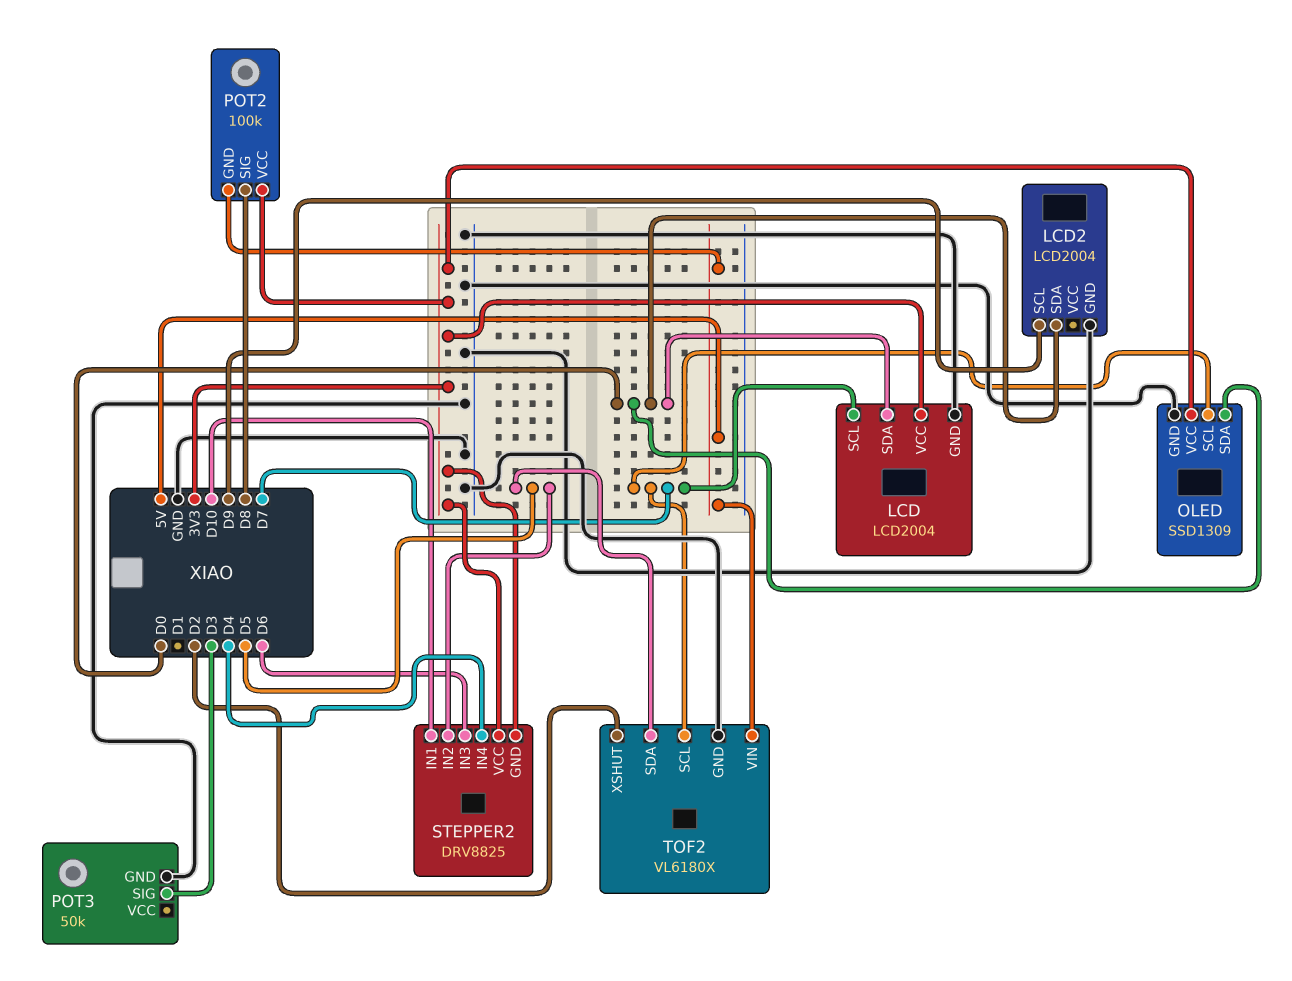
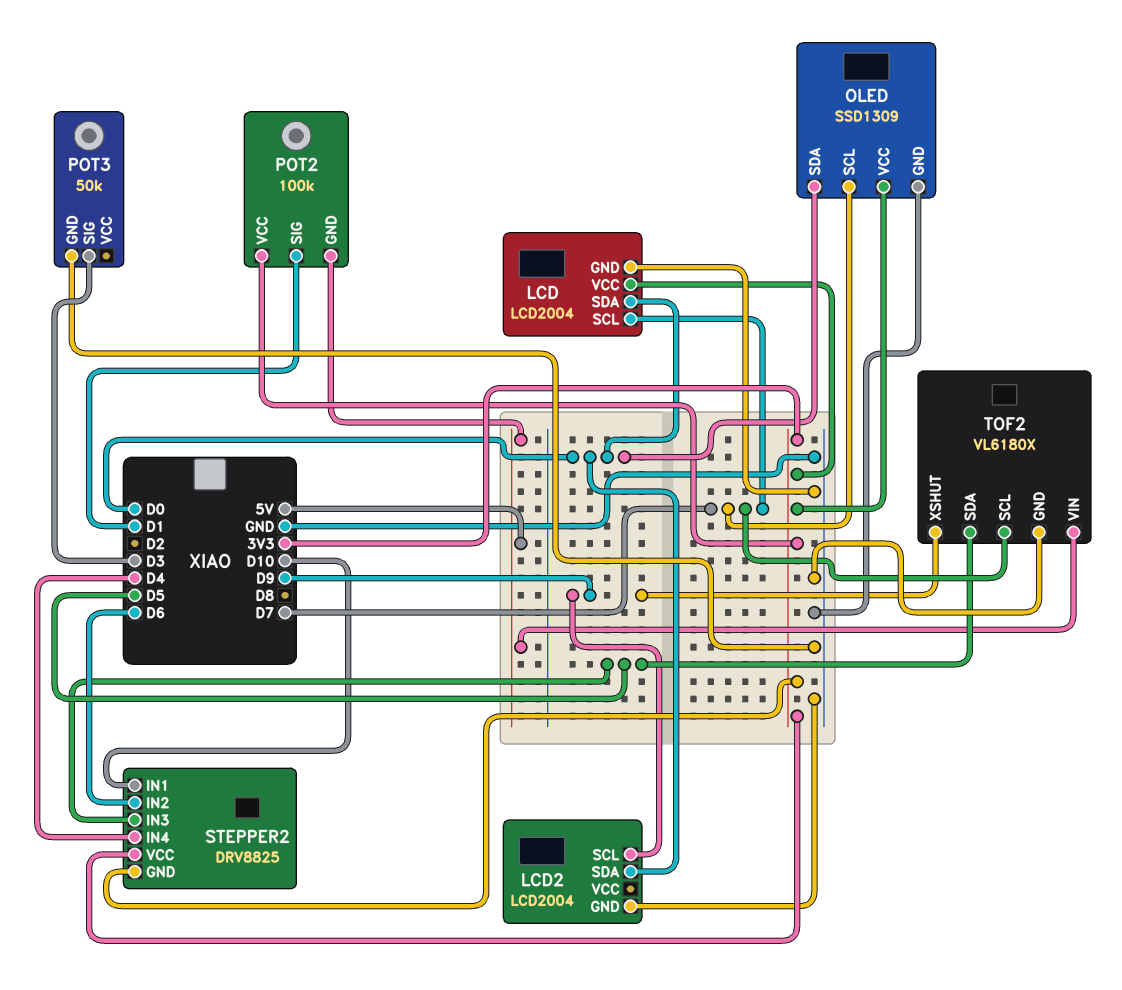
POT2 pin SIG: D8 -> D1
STEPPER2 pin IN2: D5 -> D6
STEPPER2 pin IN3: D6 -> D5
TOF2 pin XSHUT: D2 -> D9

